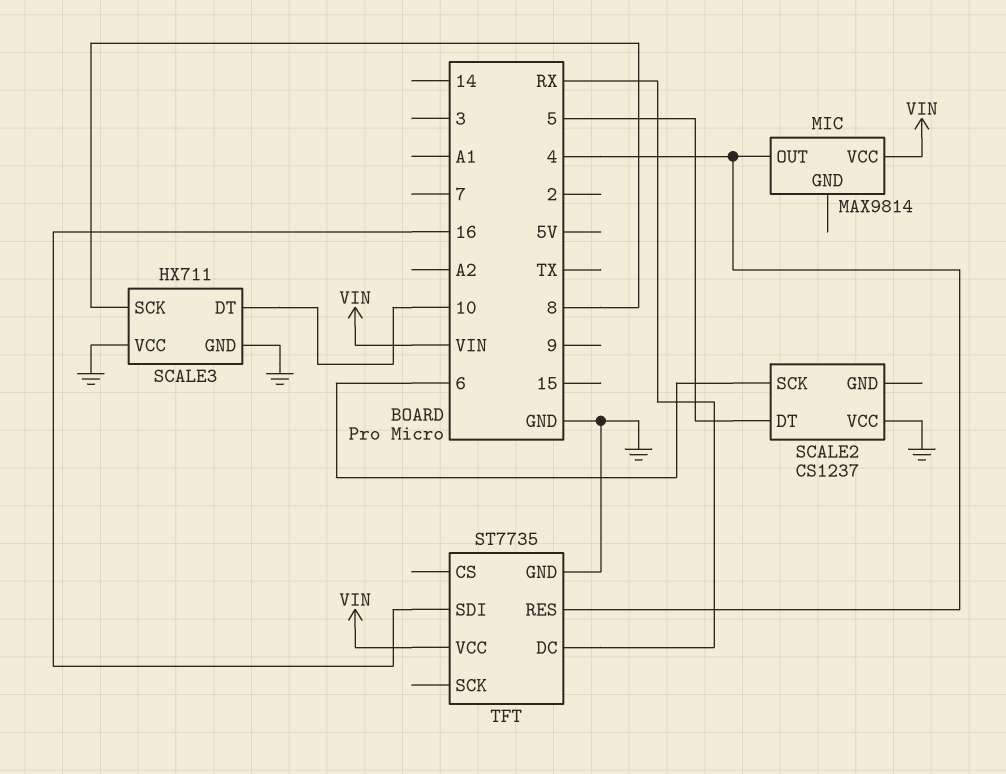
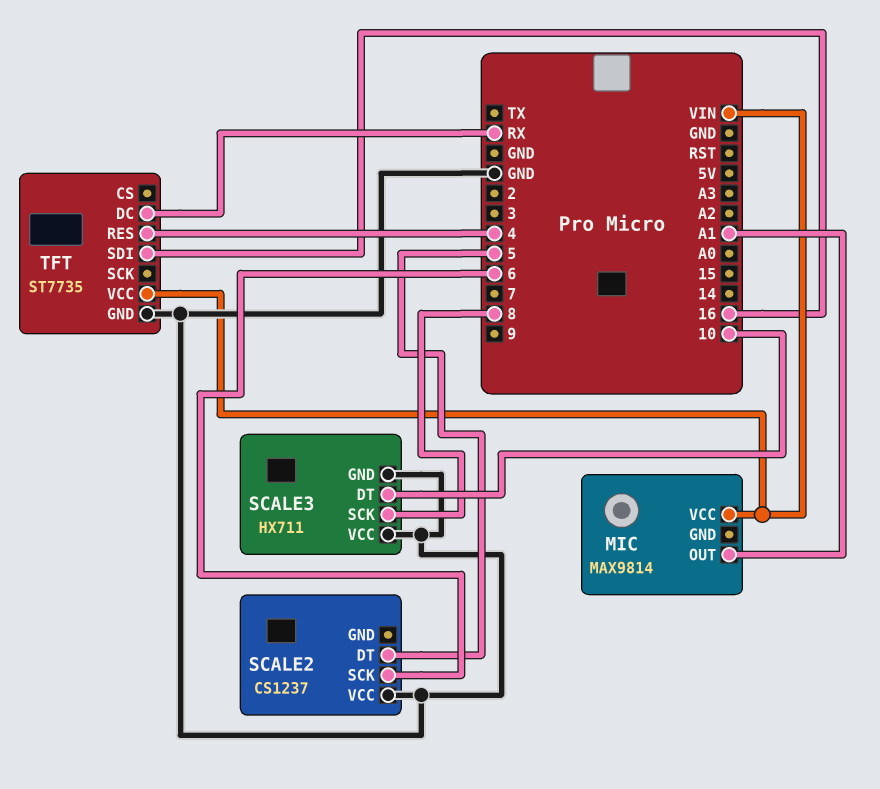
MIC pin OUT: 4 -> A1

